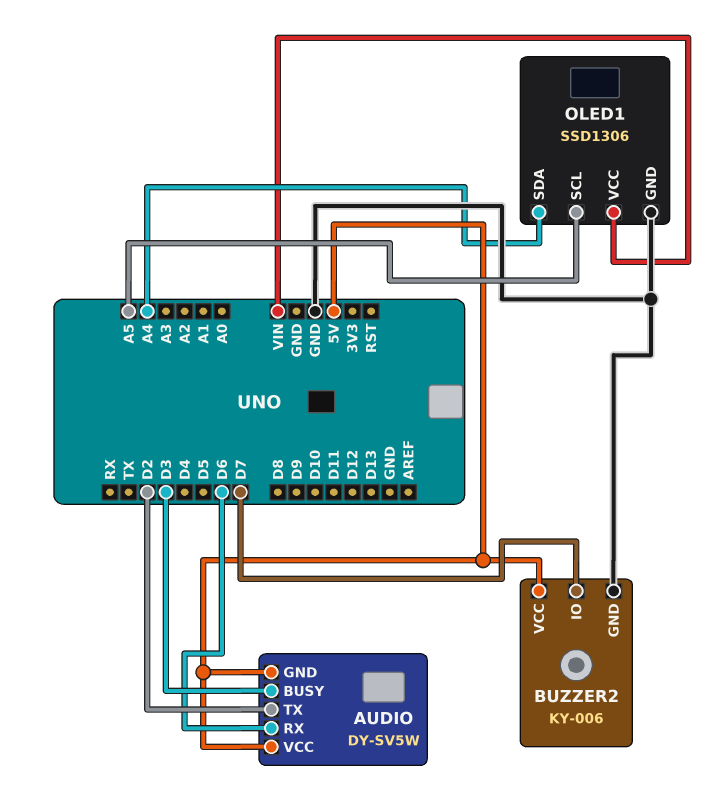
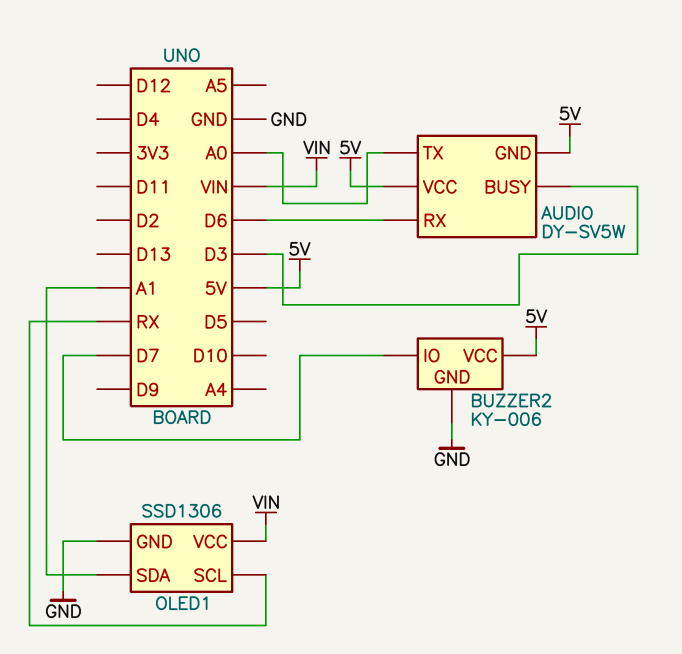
AUDIO pin TX: D2 -> A0
OLED1 pin SCL: A5 -> RX
OLED1 pin SDA: A4 -> A1

